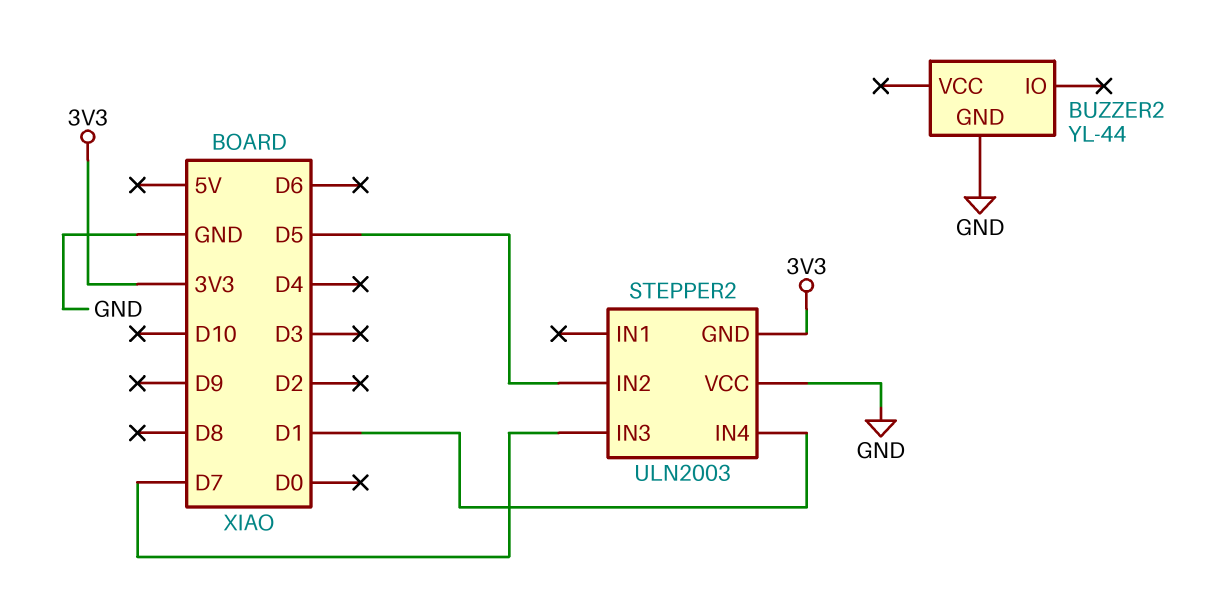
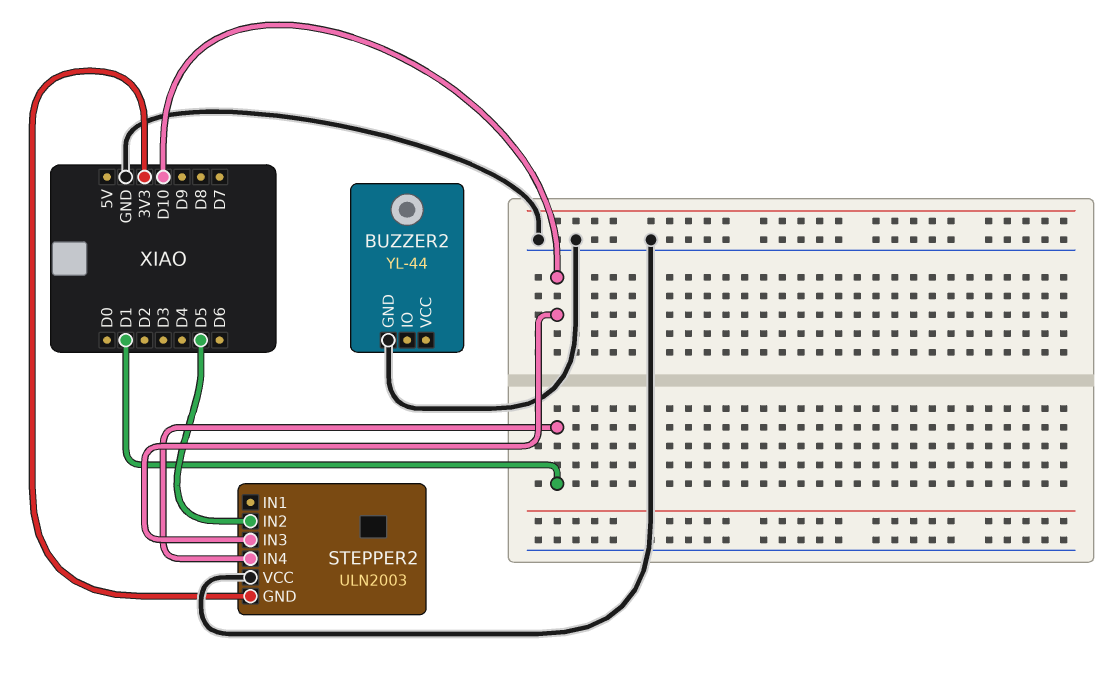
STEPPER2 pin IN3: D7 -> D10

